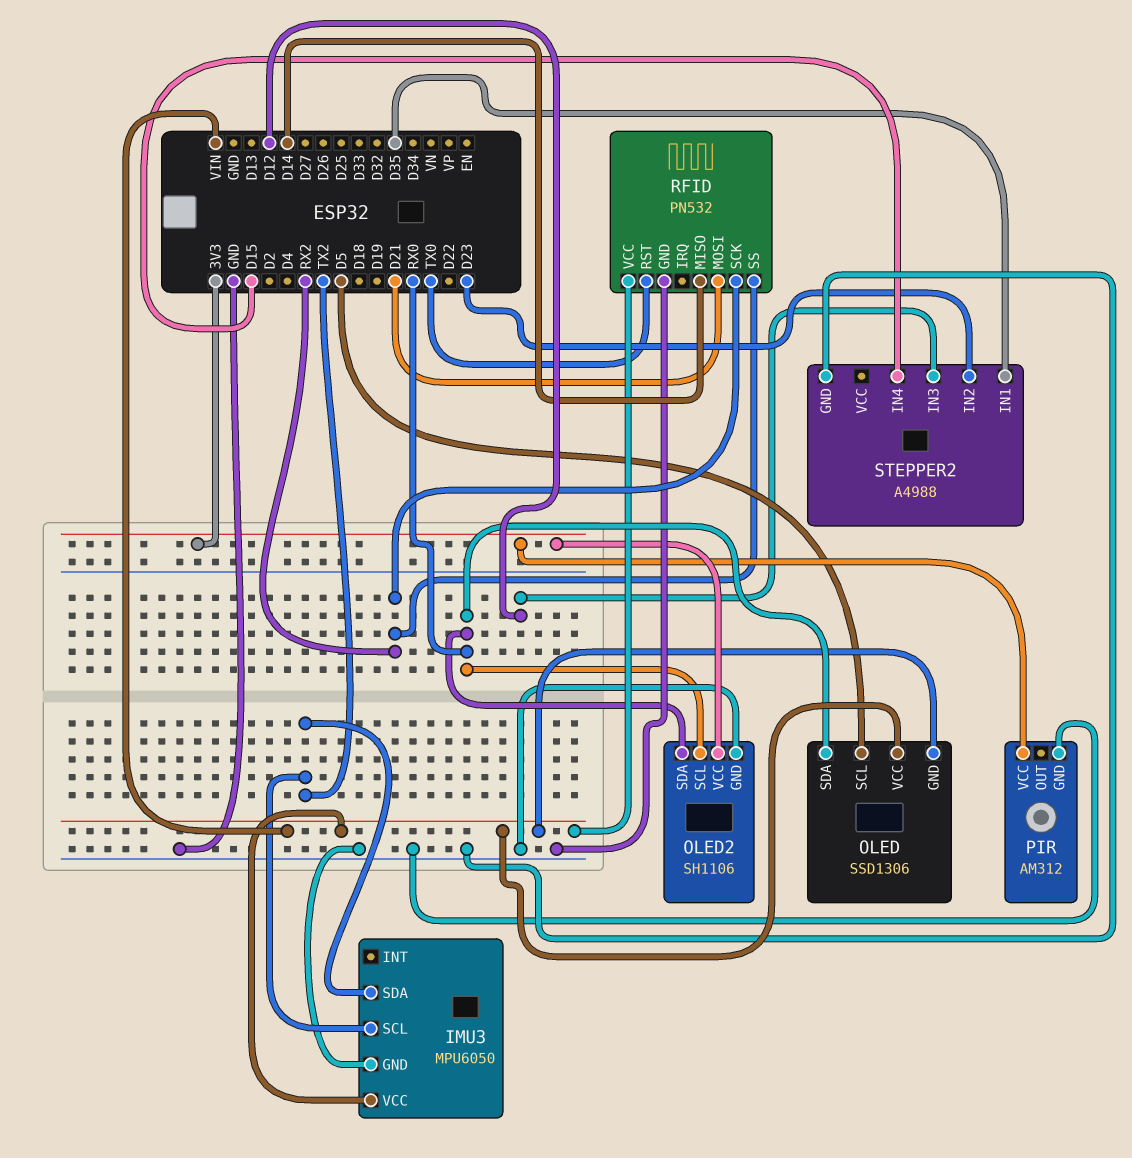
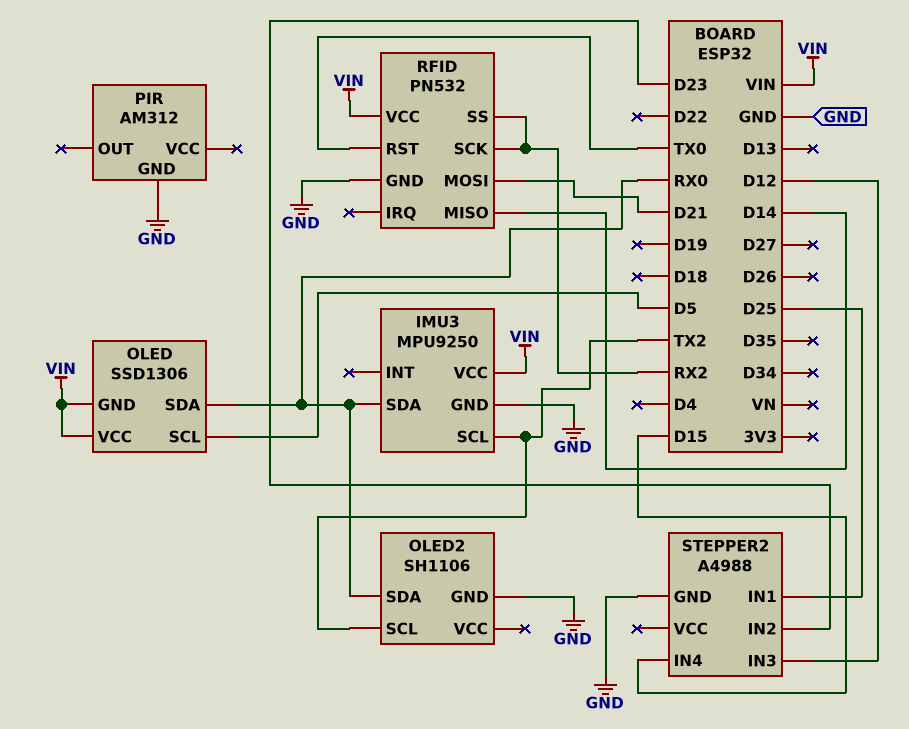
IMU3: MPU6050 -> MPU9250
IMU3 pin SDA: TX2 -> RX0
OLED2 pin SCL: RX0 -> TX2
OLED2 pin VCC: 3V3 -> none
PIR pin VCC: 3V3 -> none
STEPPER2 pin IN1: D35 -> D25

